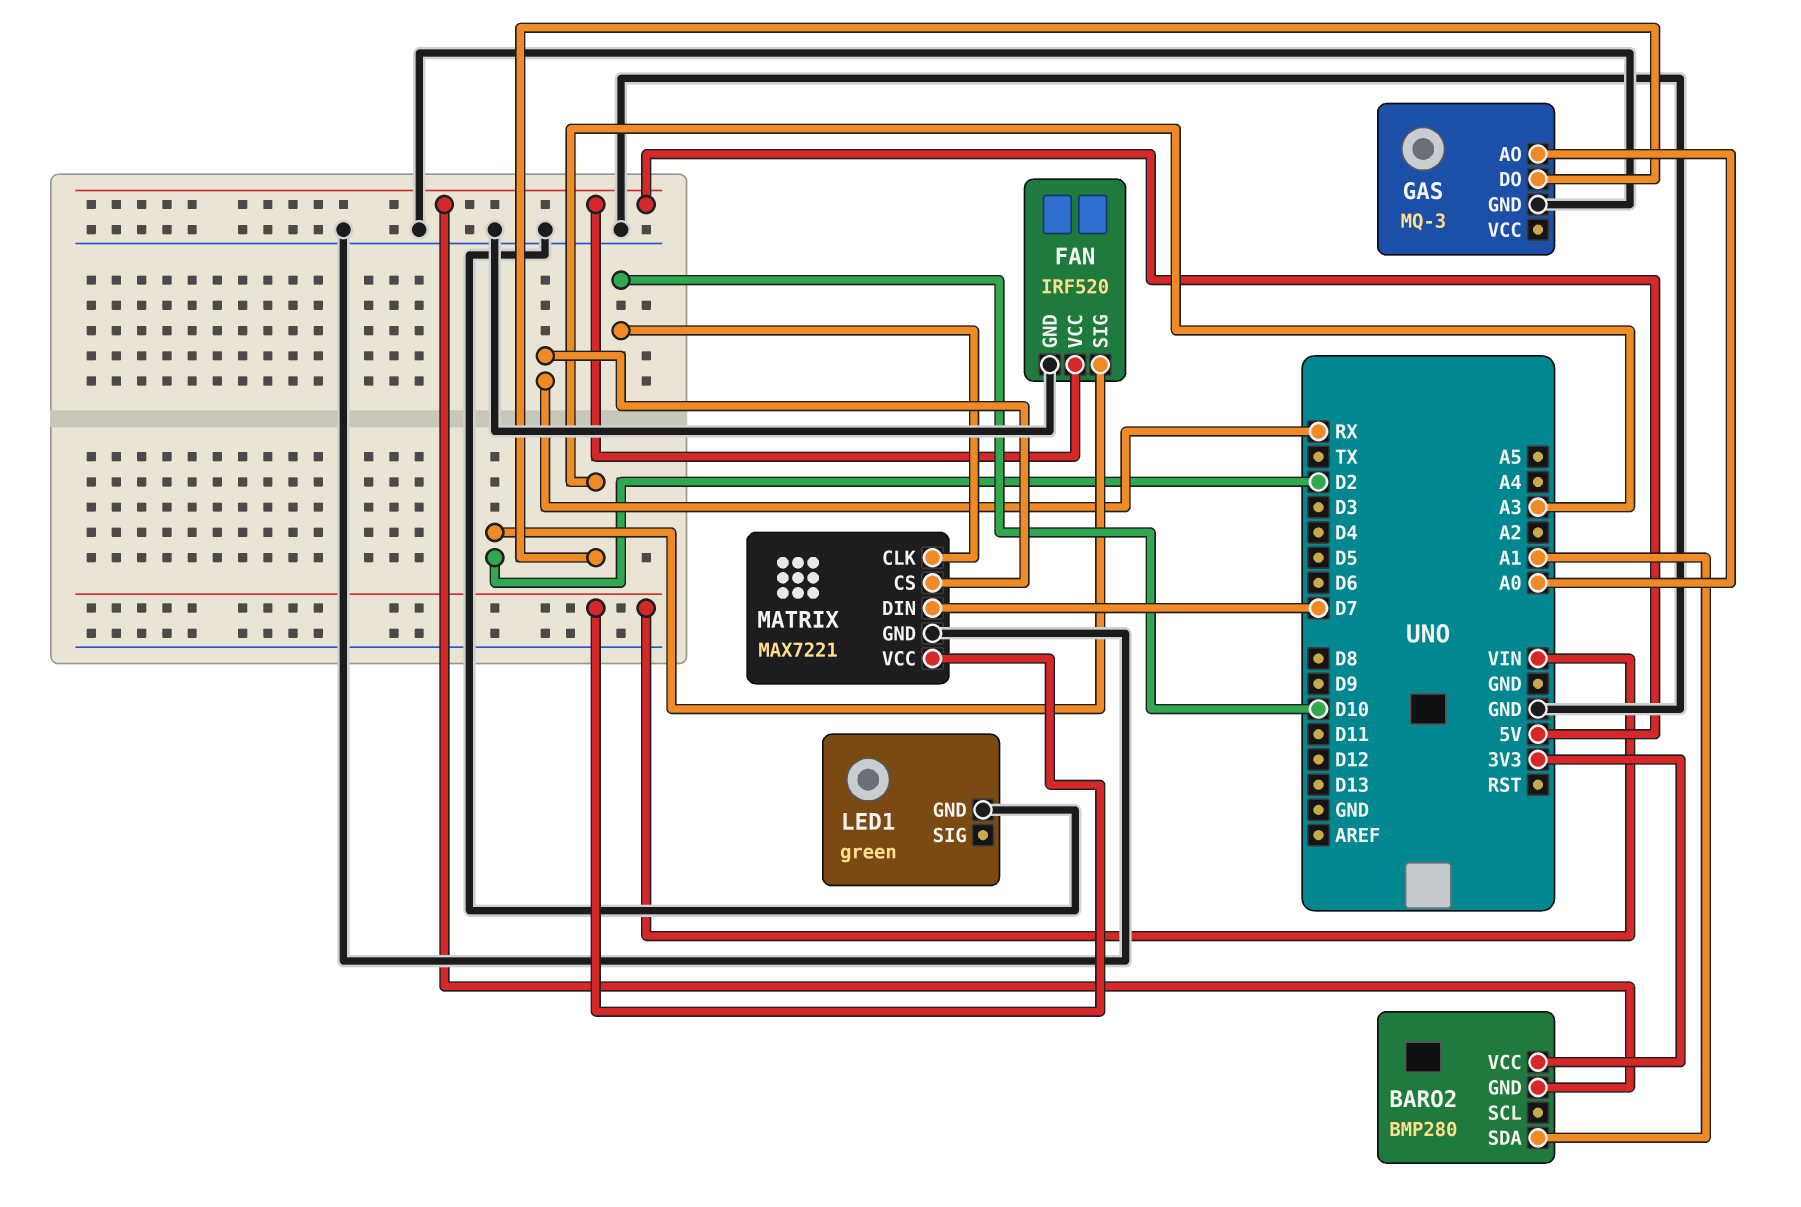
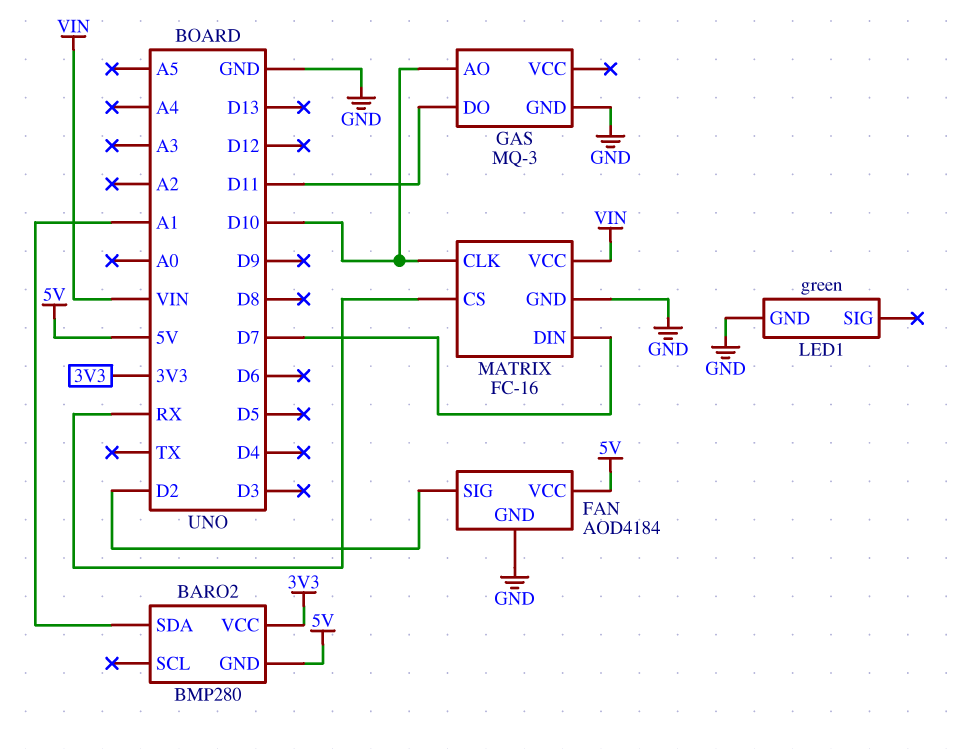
FAN: IRF520 -> AOD4184
GAS pin AO: A0 -> D10
GAS pin DO: A3 -> D11
MATRIX: MAX7221 -> FC-16

